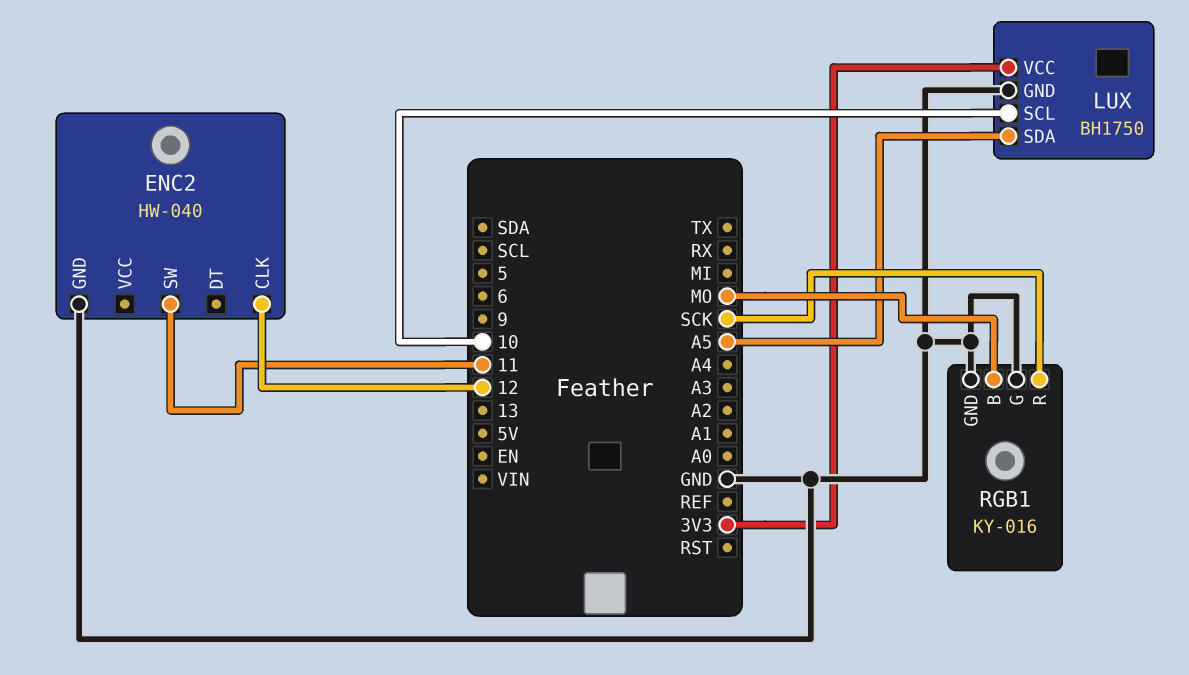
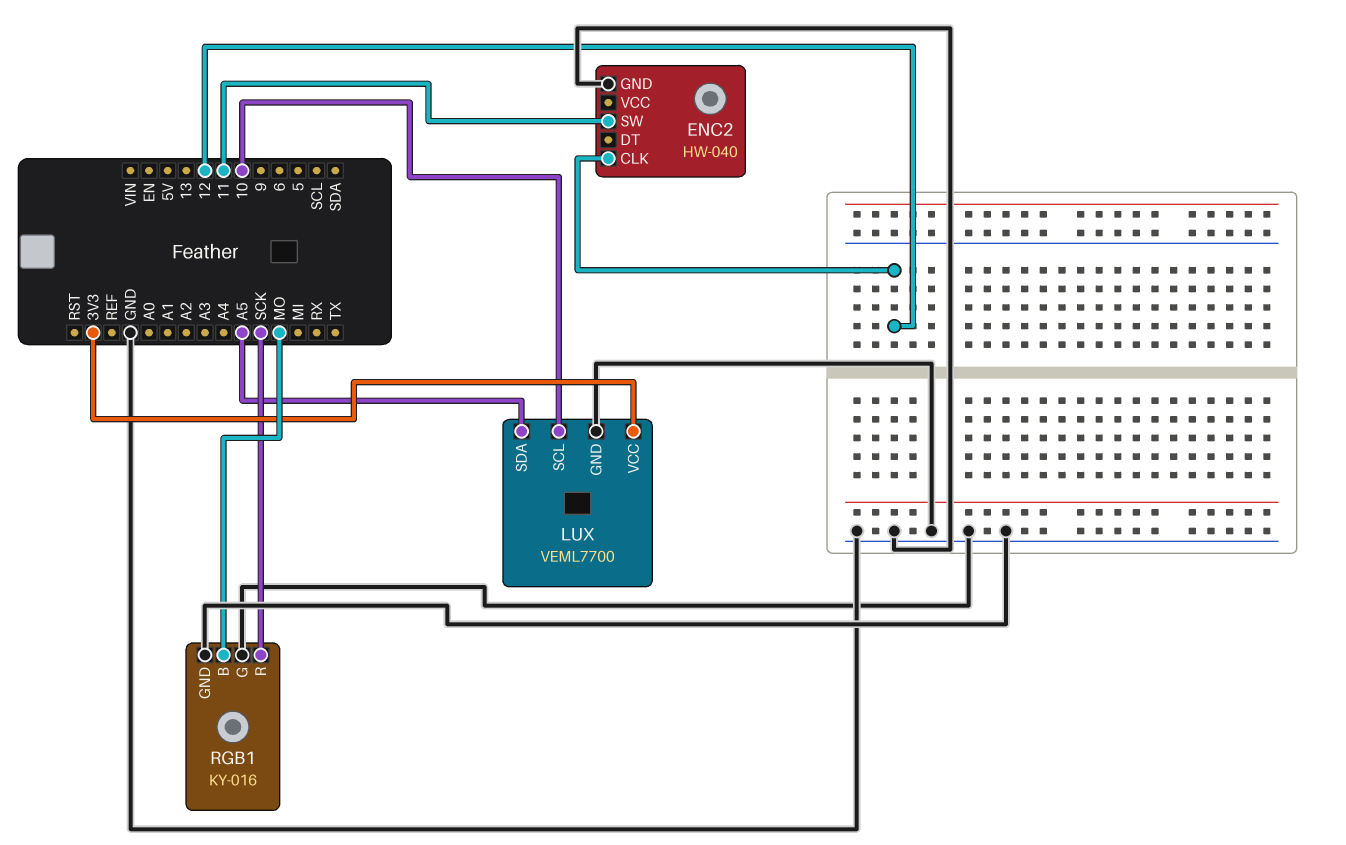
LUX: BH1750 -> VEML7700

